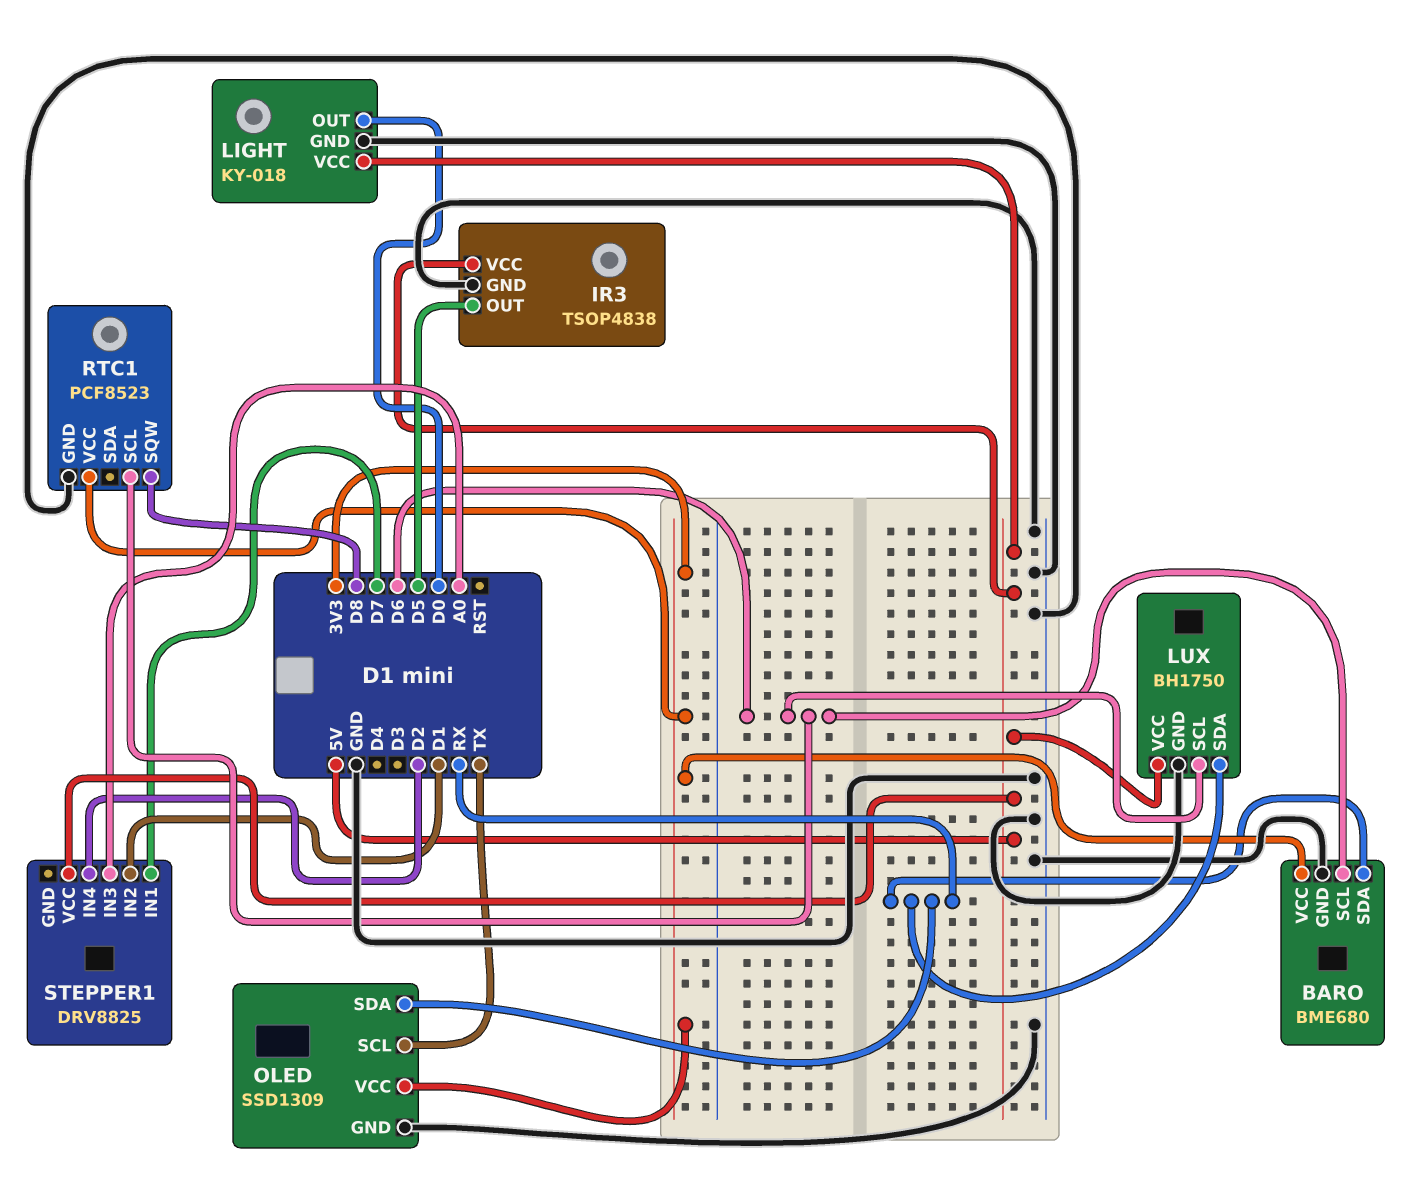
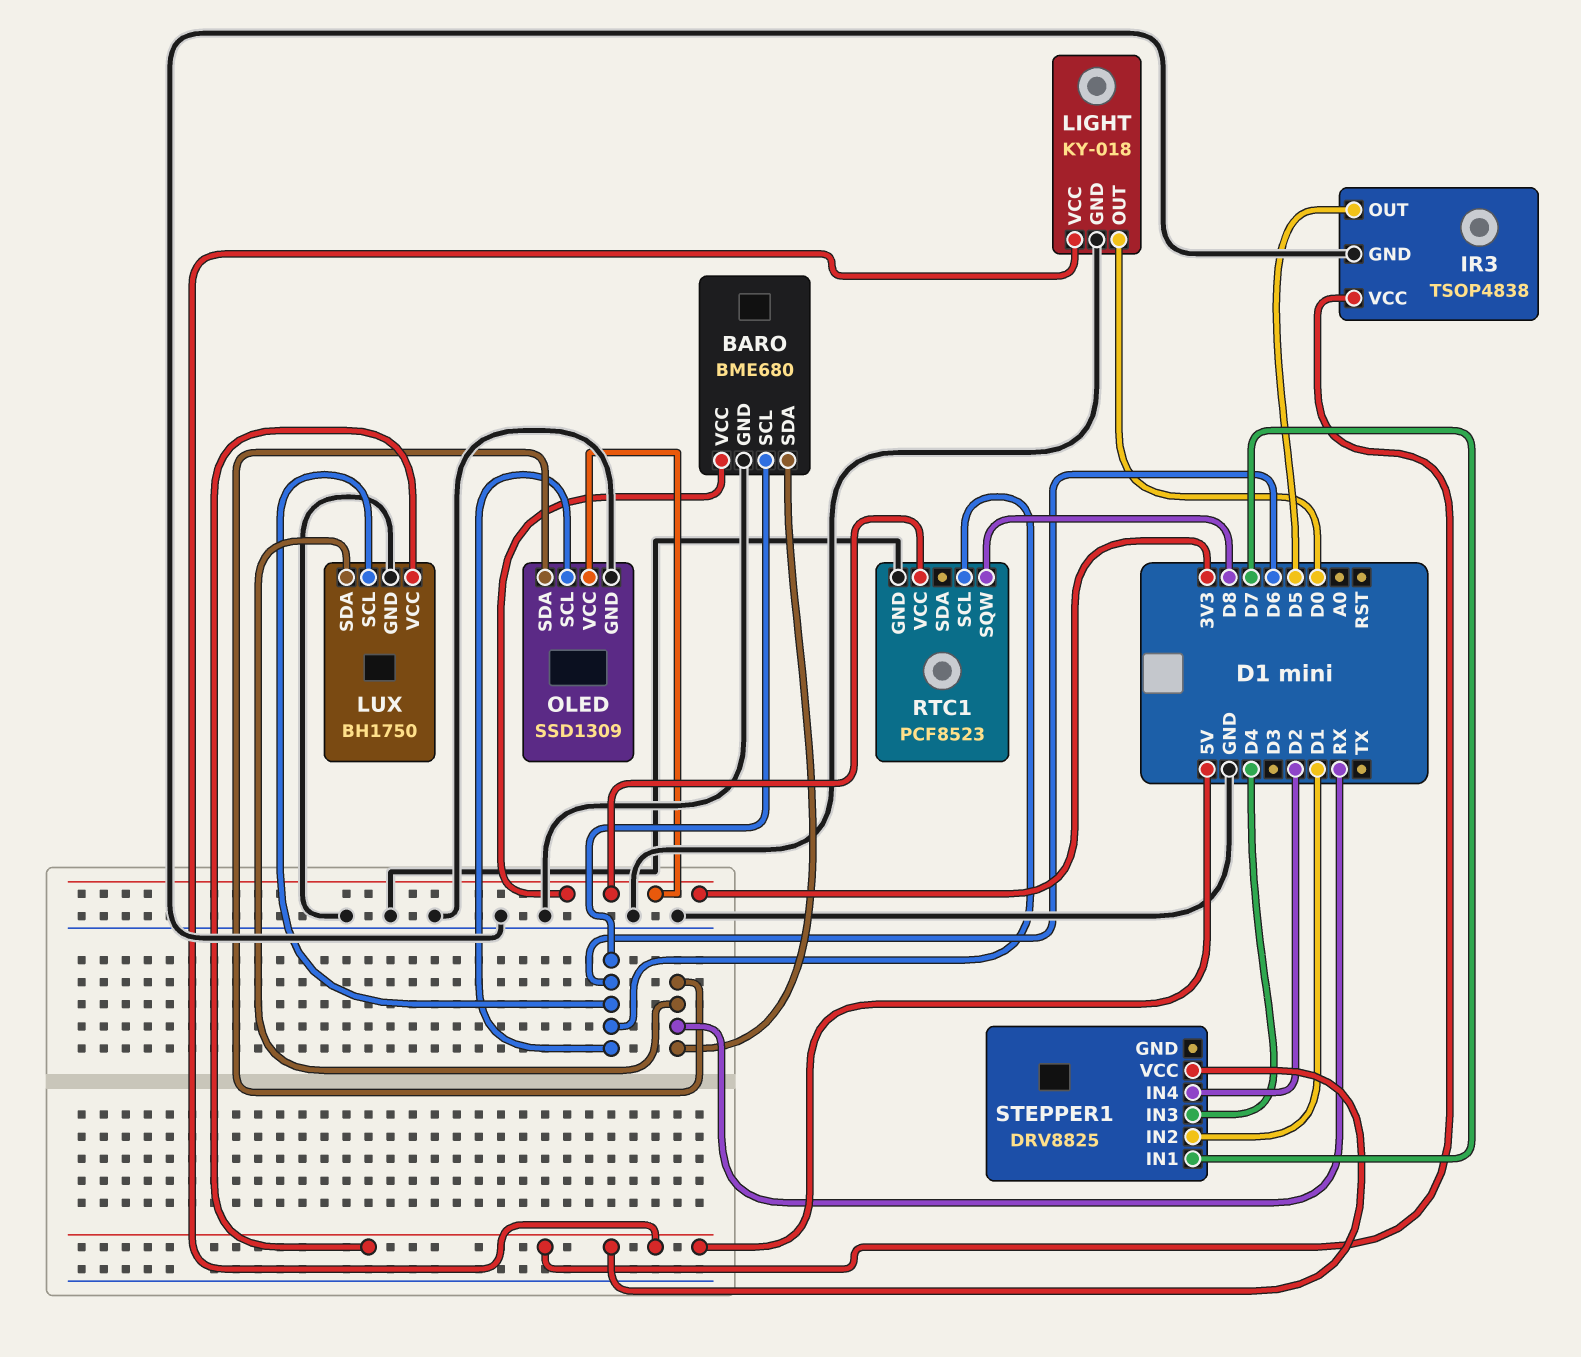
OLED pin SCL: TX -> D6
STEPPER1 pin IN3: A0 -> D4

